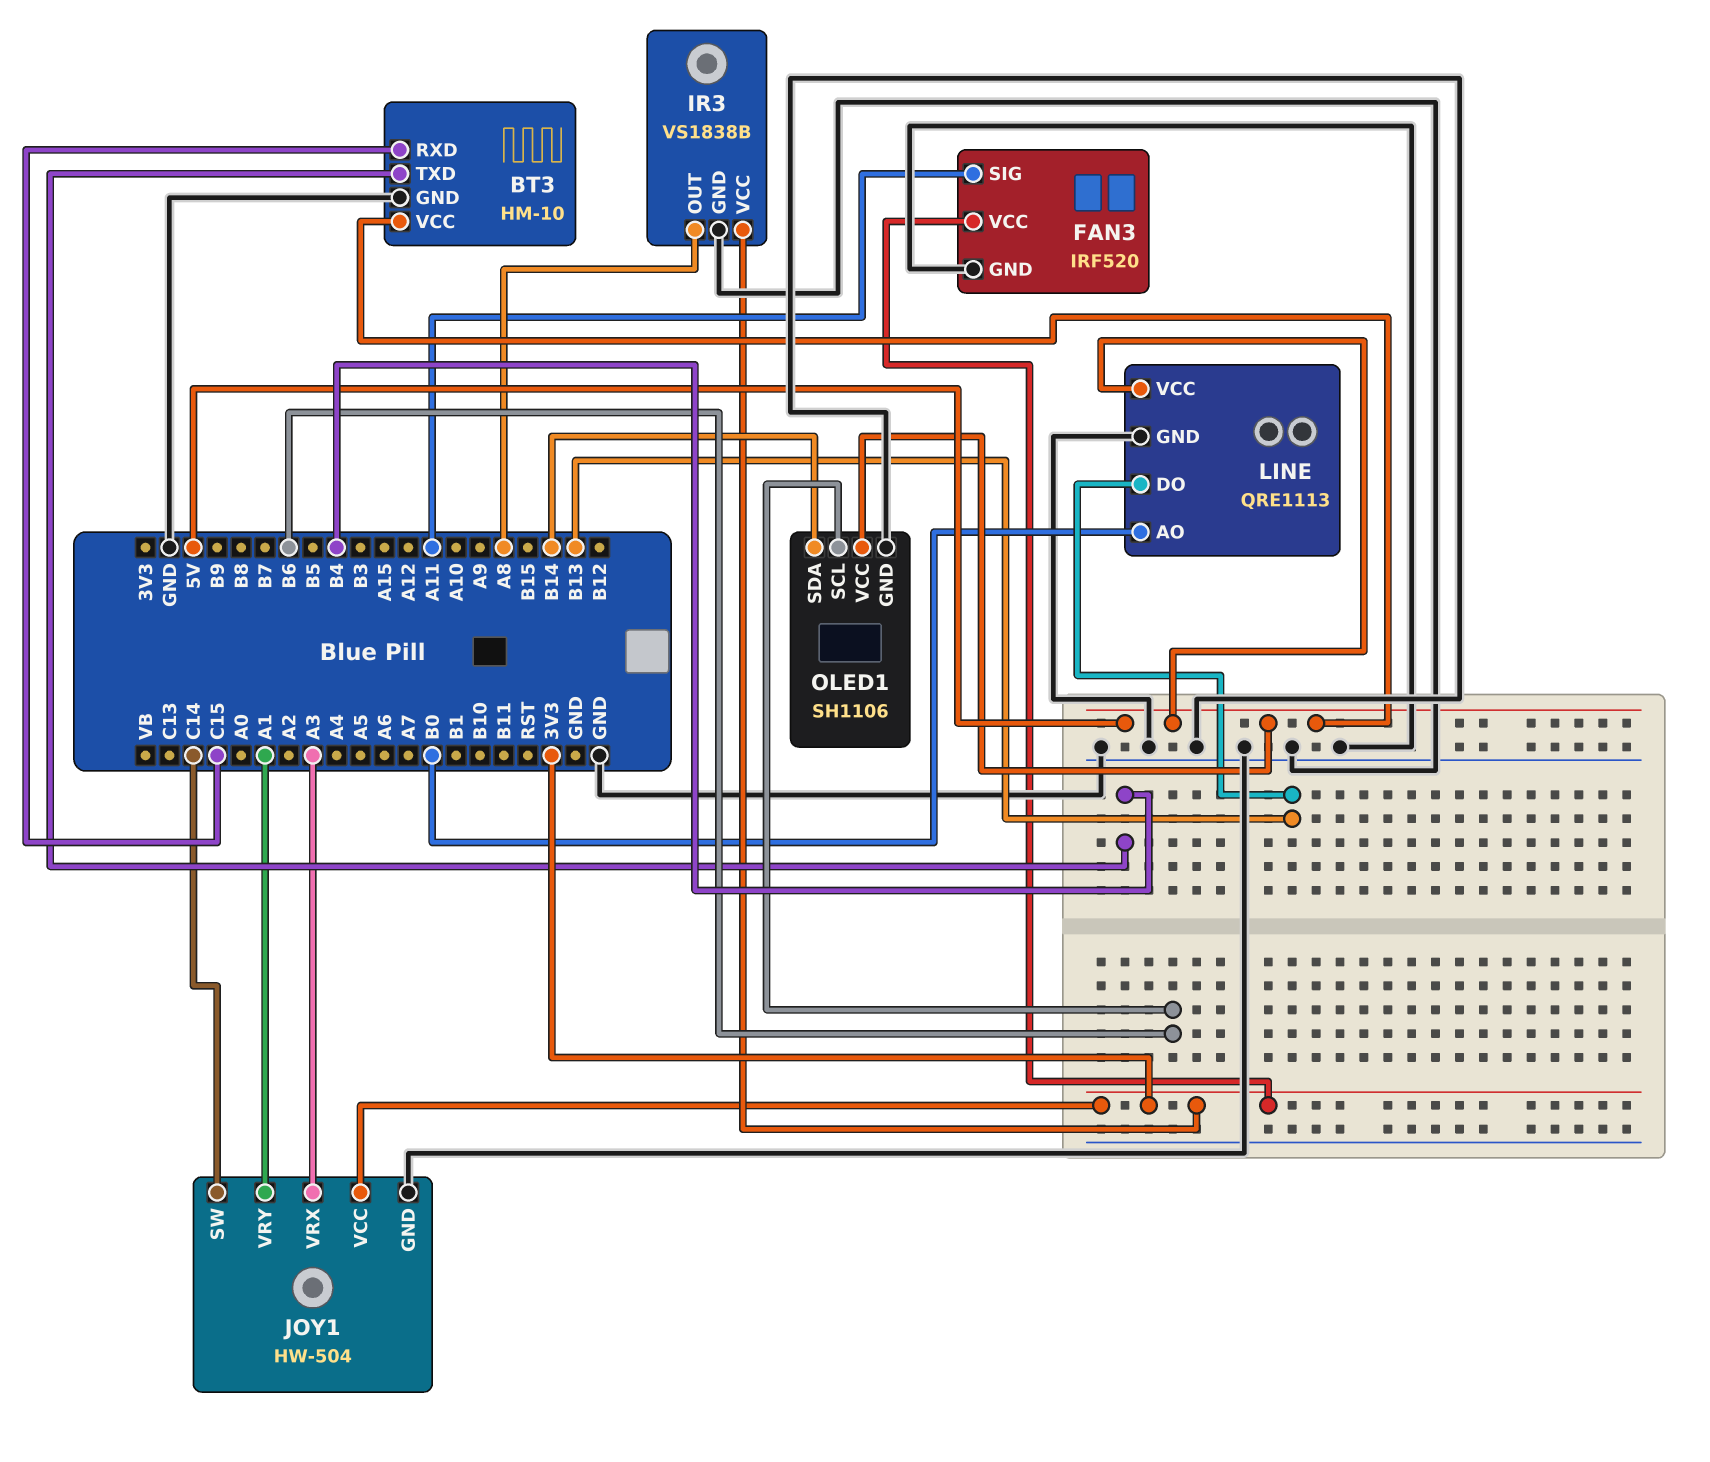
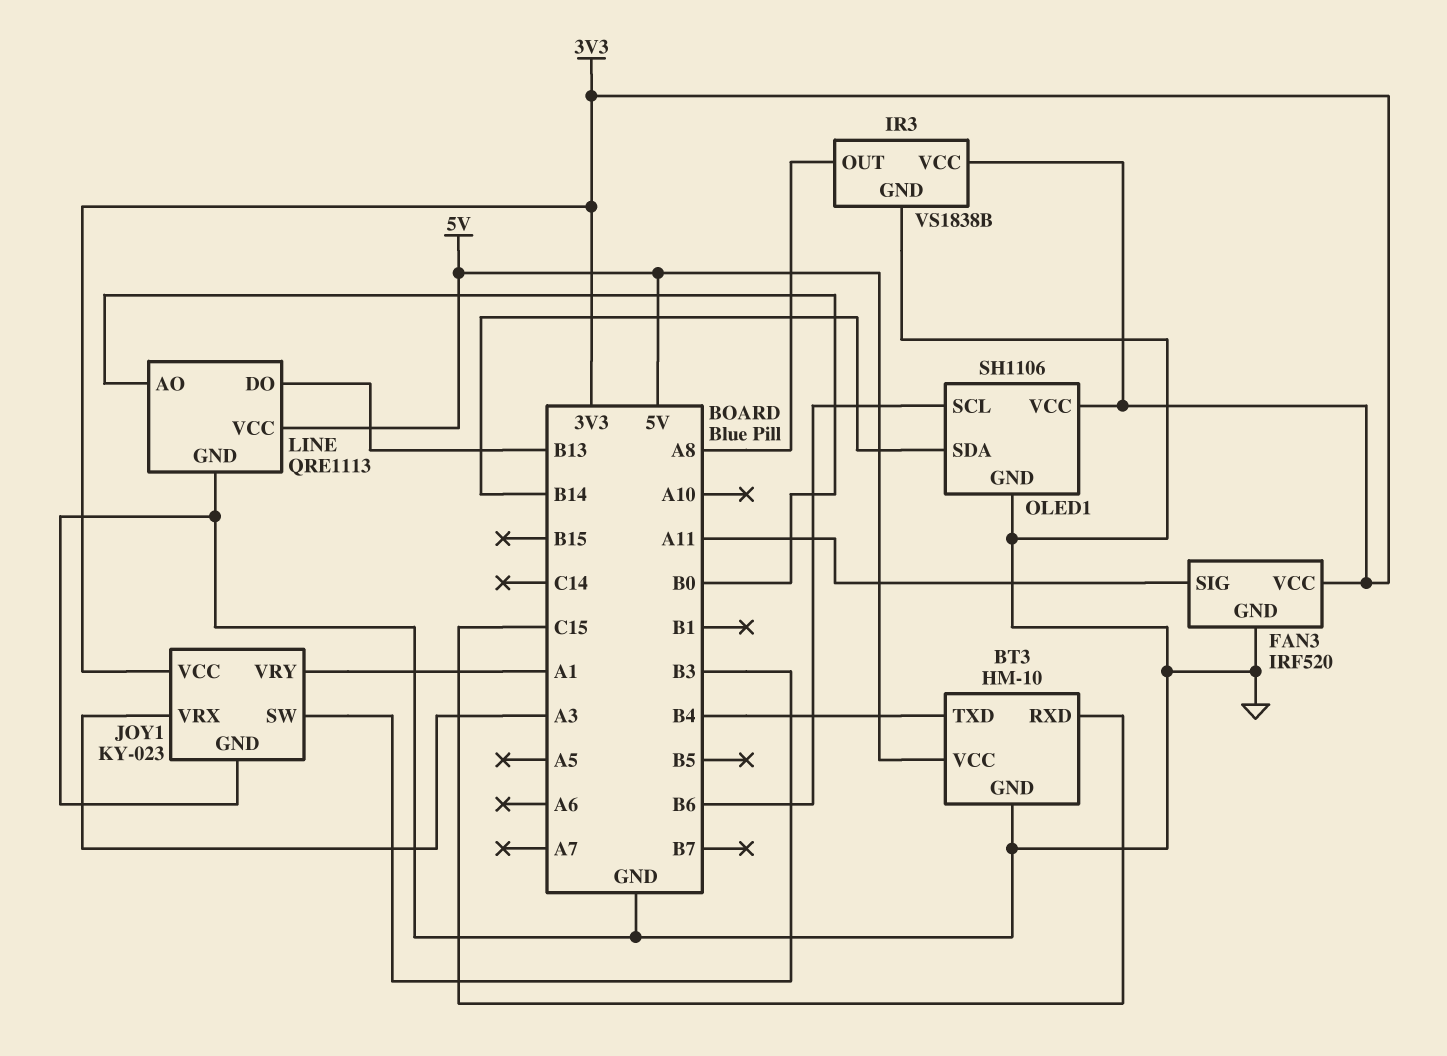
JOY1: HW-504 -> KY-023
JOY1 pin SW: C14 -> B3
OLED1 pin VCC: 5V -> 3V3

